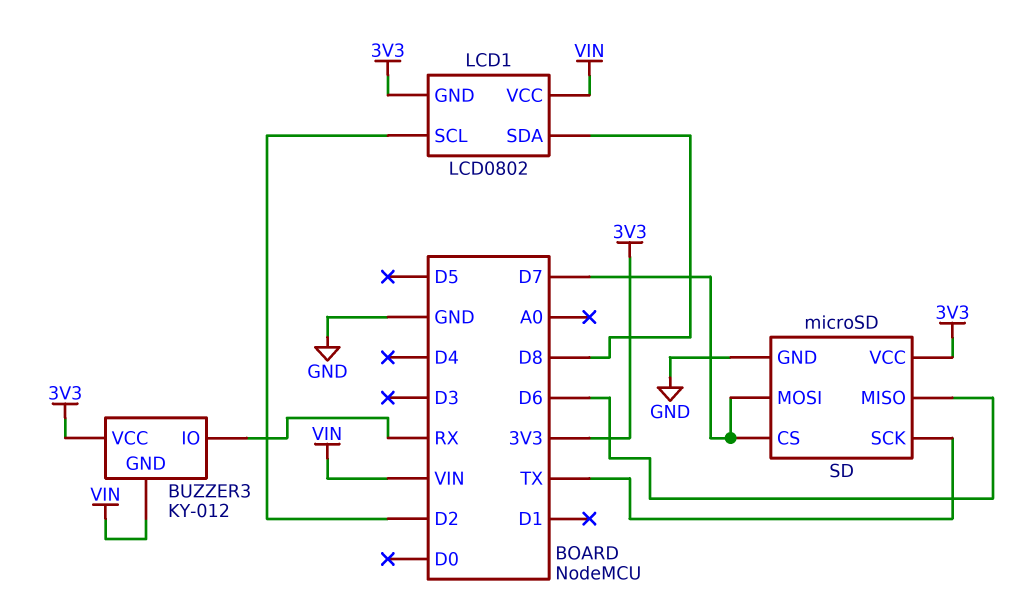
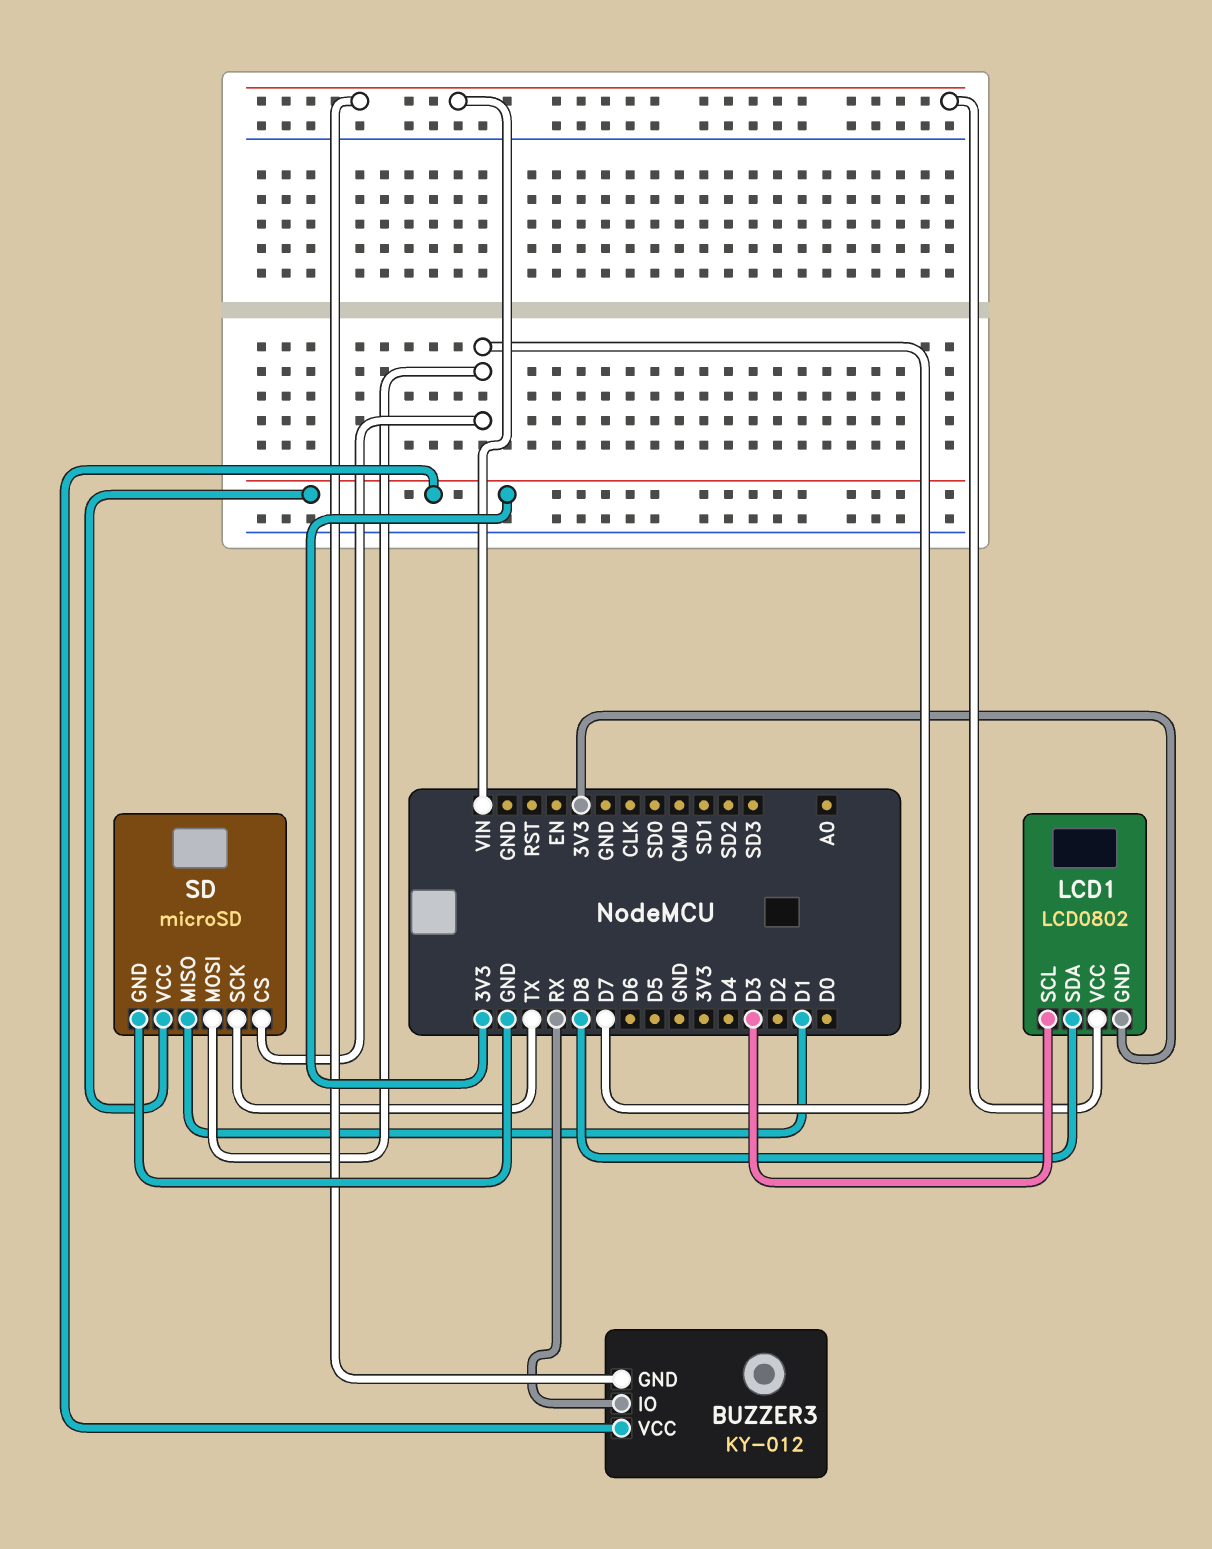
LCD1 pin SCL: D2 -> D3
SD pin MISO: D6 -> D1

